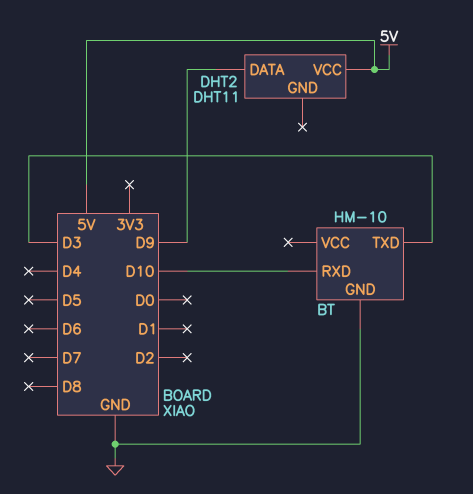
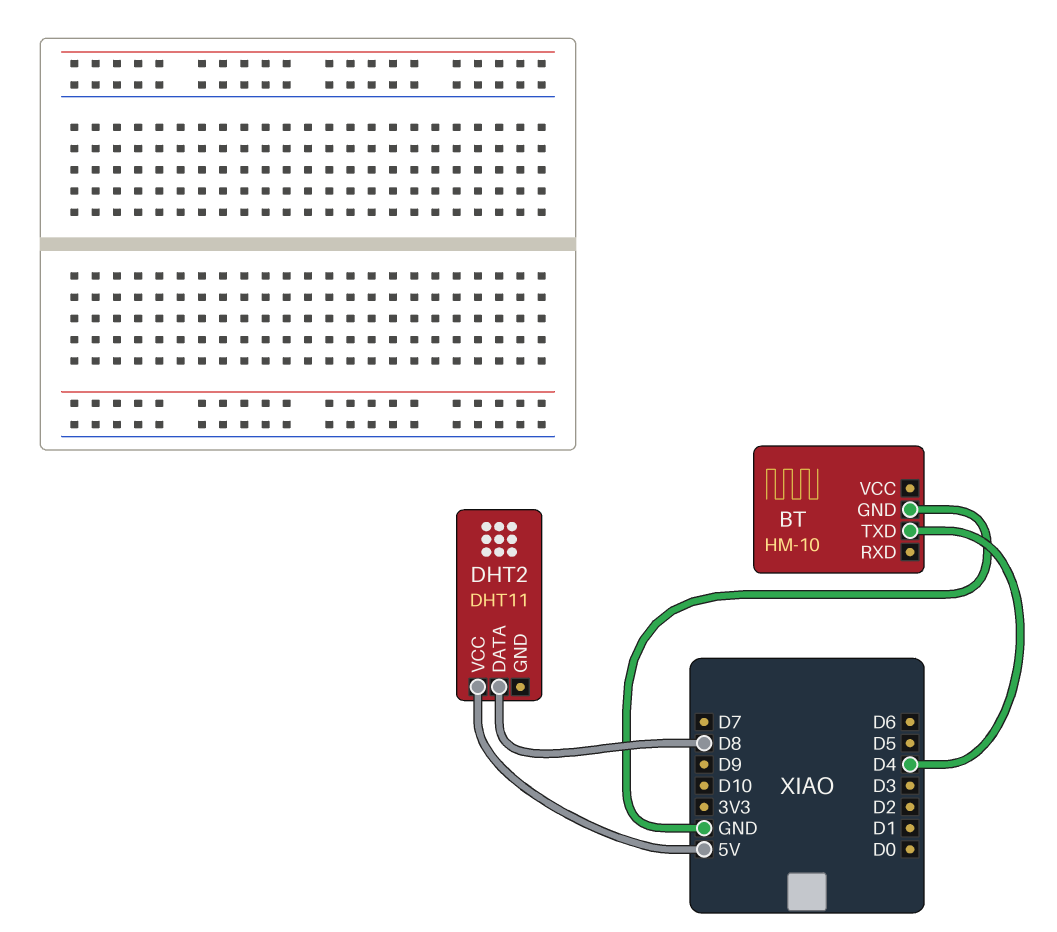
BT pin RXD: D10 -> none
BT pin TXD: D3 -> D4
DHT2 pin DATA: D9 -> D8

